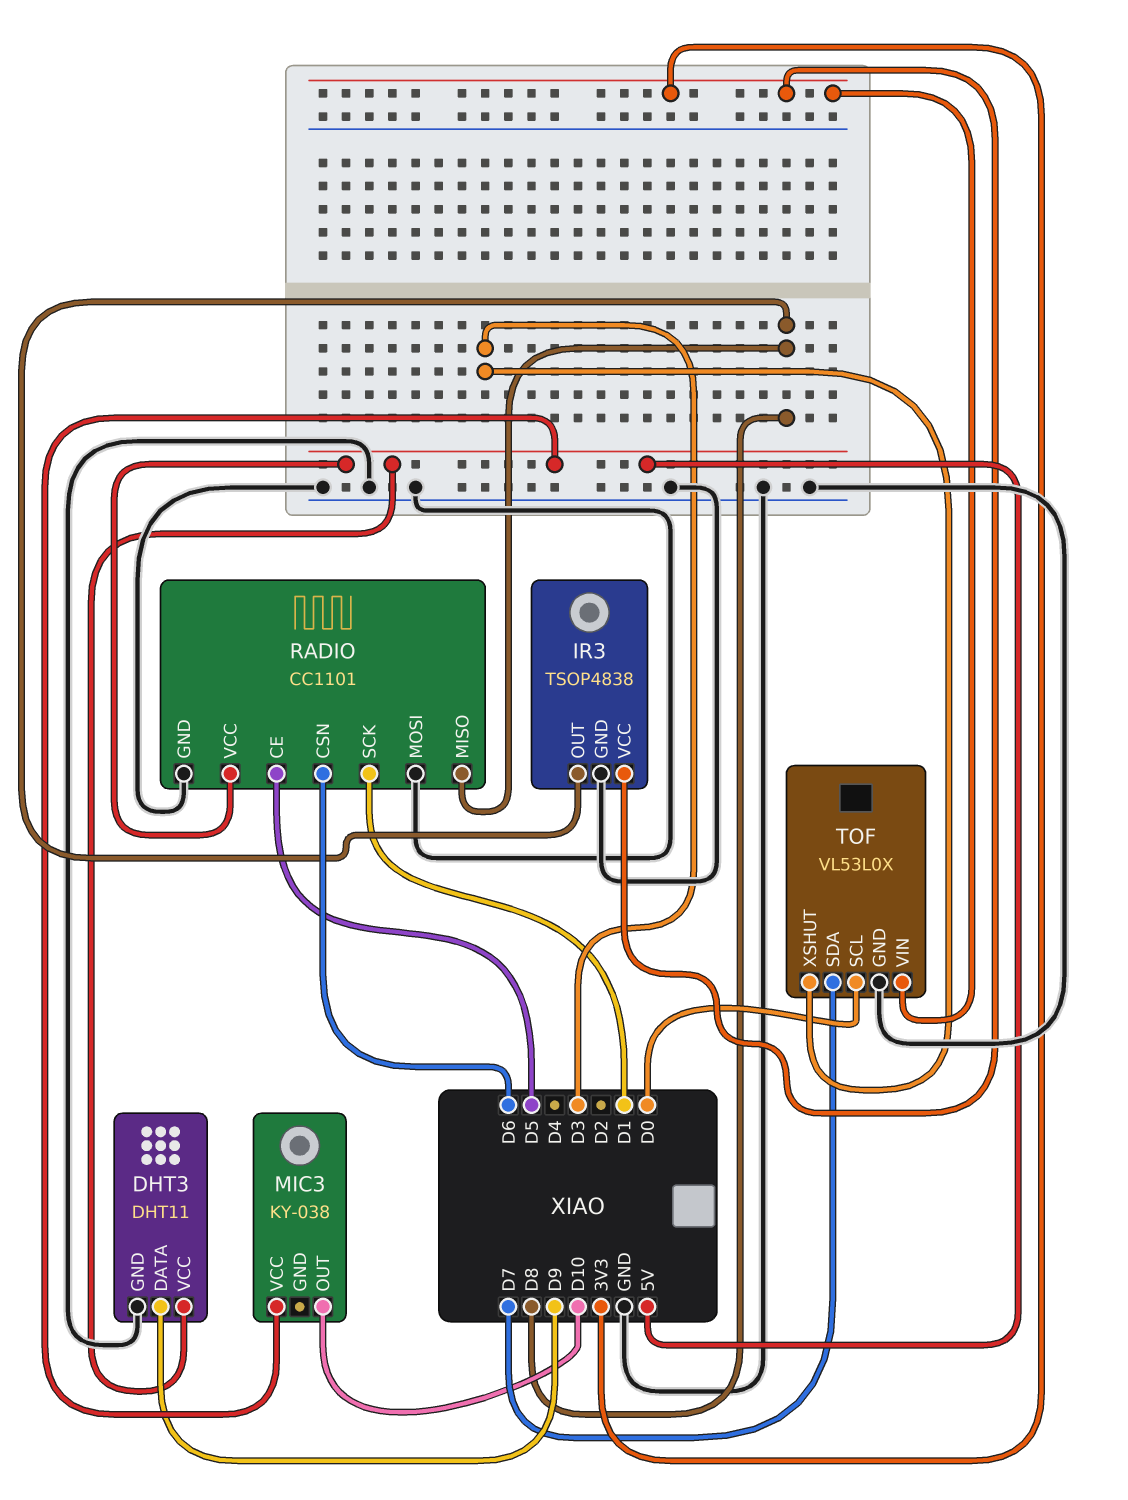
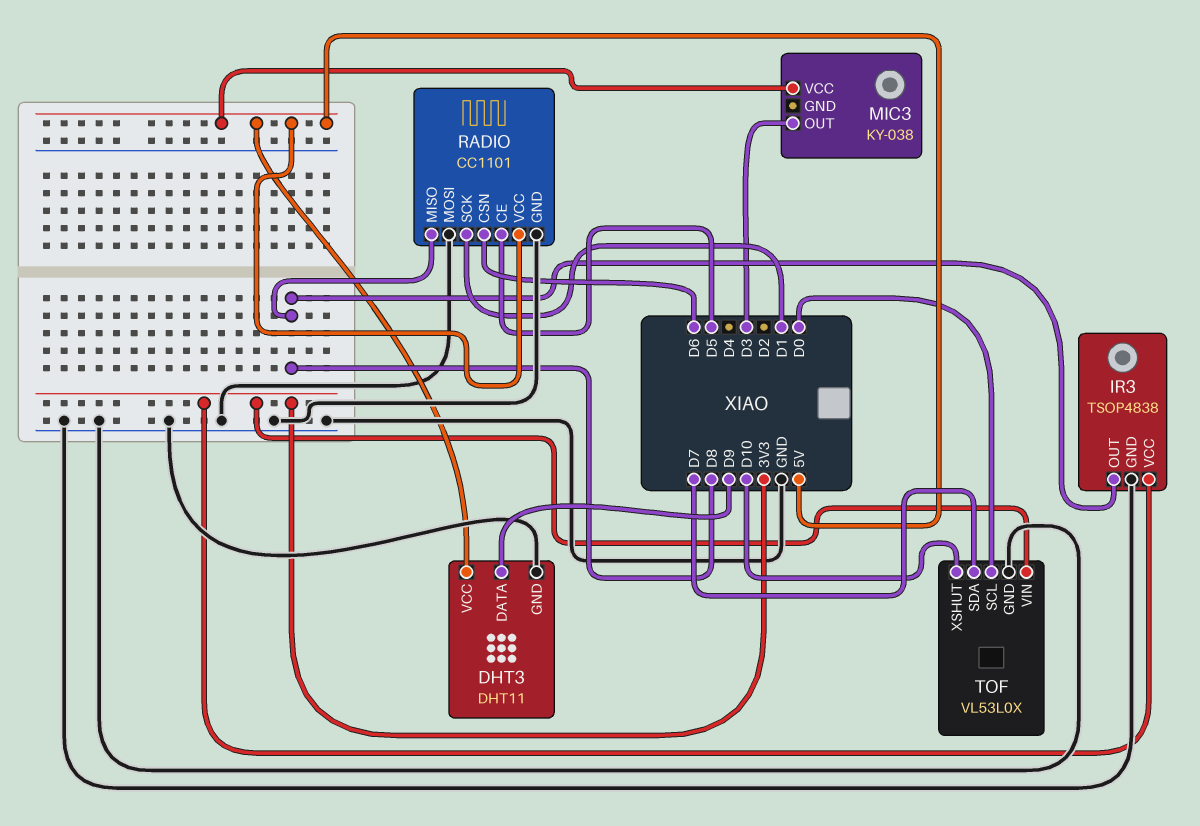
MIC3 pin OUT: D10 -> D3
TOF pin XSHUT: D3 -> D10

